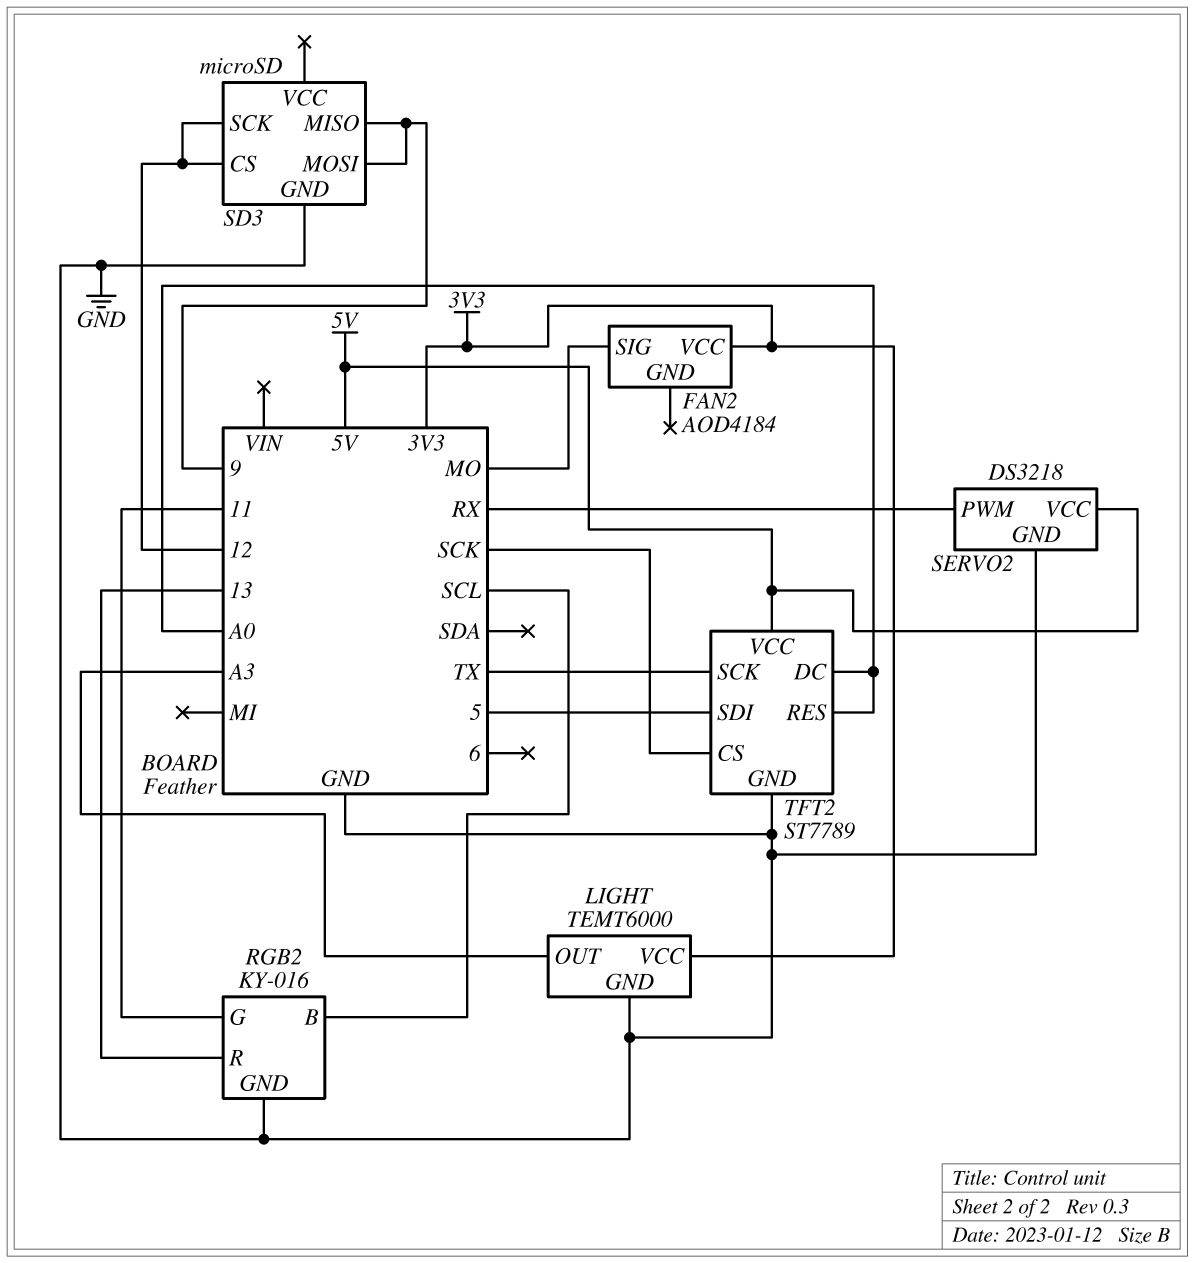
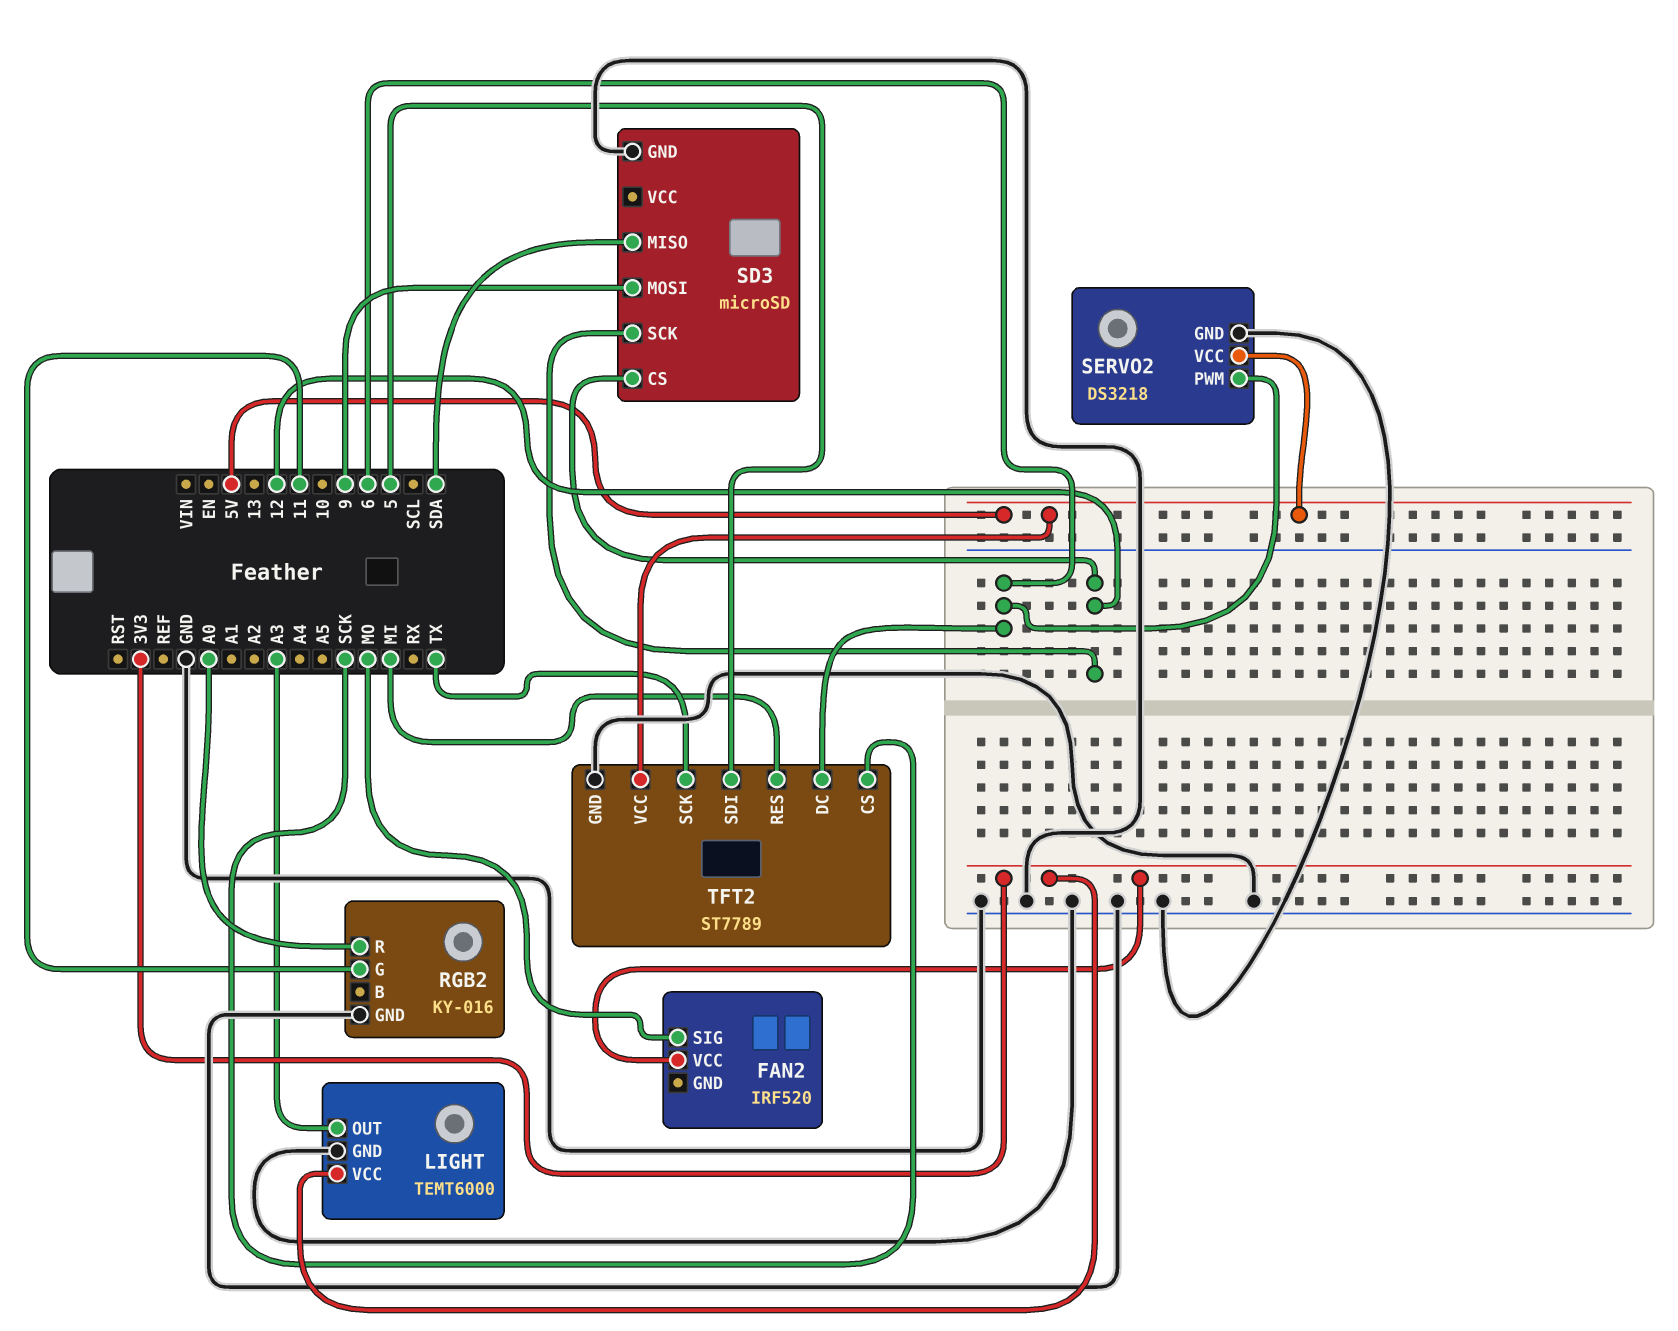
FAN2: AOD4184 -> IRF520
RGB2 pin B: SCL -> none
RGB2 pin R: 13 -> A0
SD3 pin MISO: 9 -> SDA
SERVO2 pin PWM: RX -> 6
TFT2 pin DC: A0 -> 6
TFT2 pin RES: A0 -> MI

